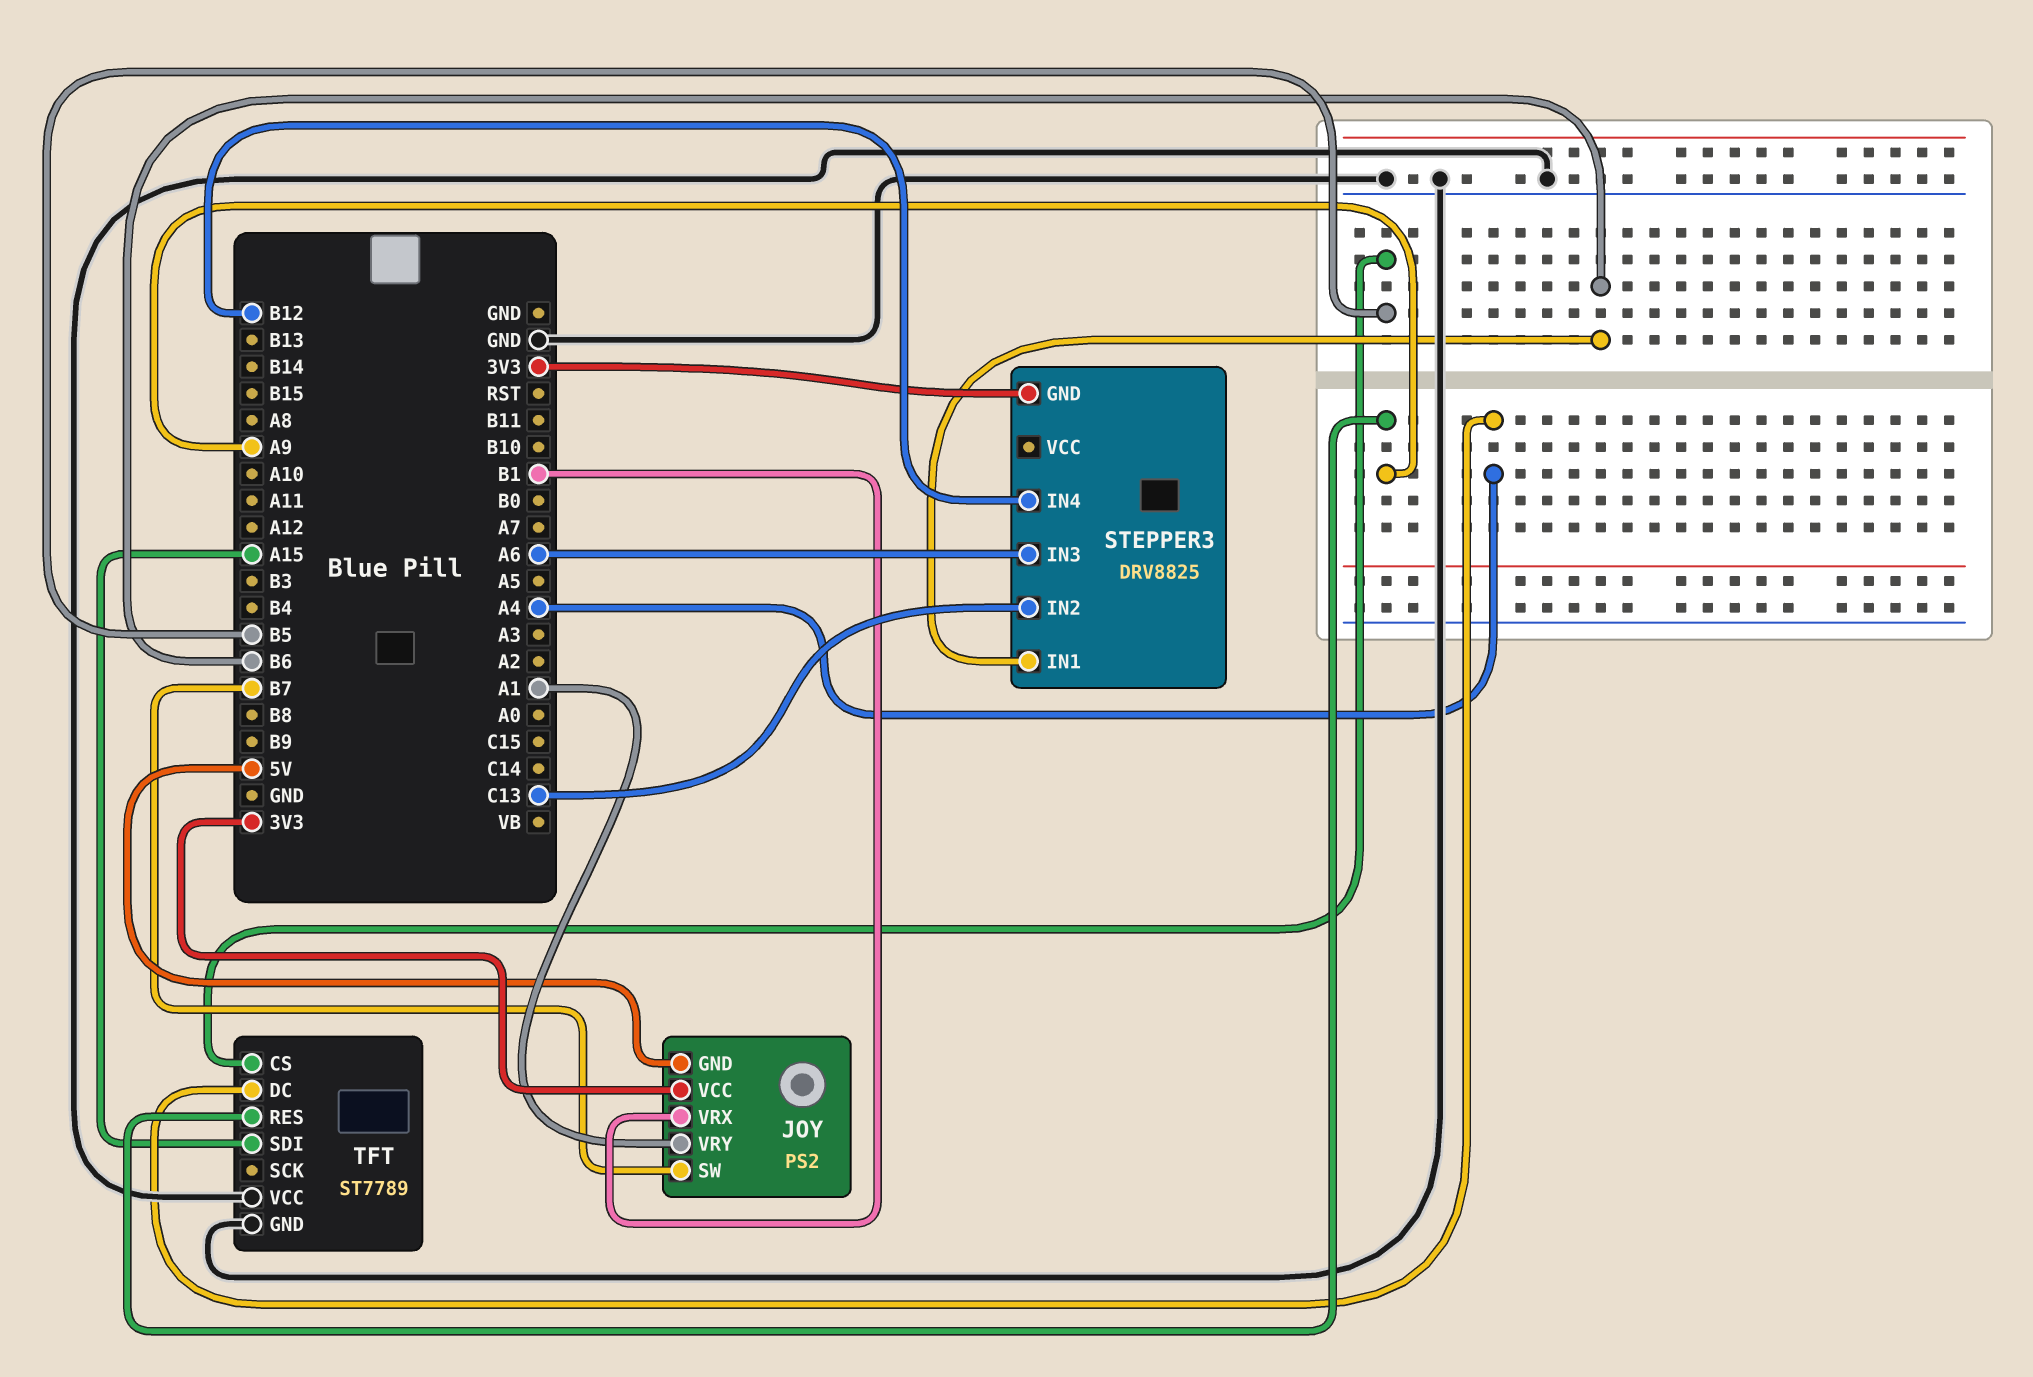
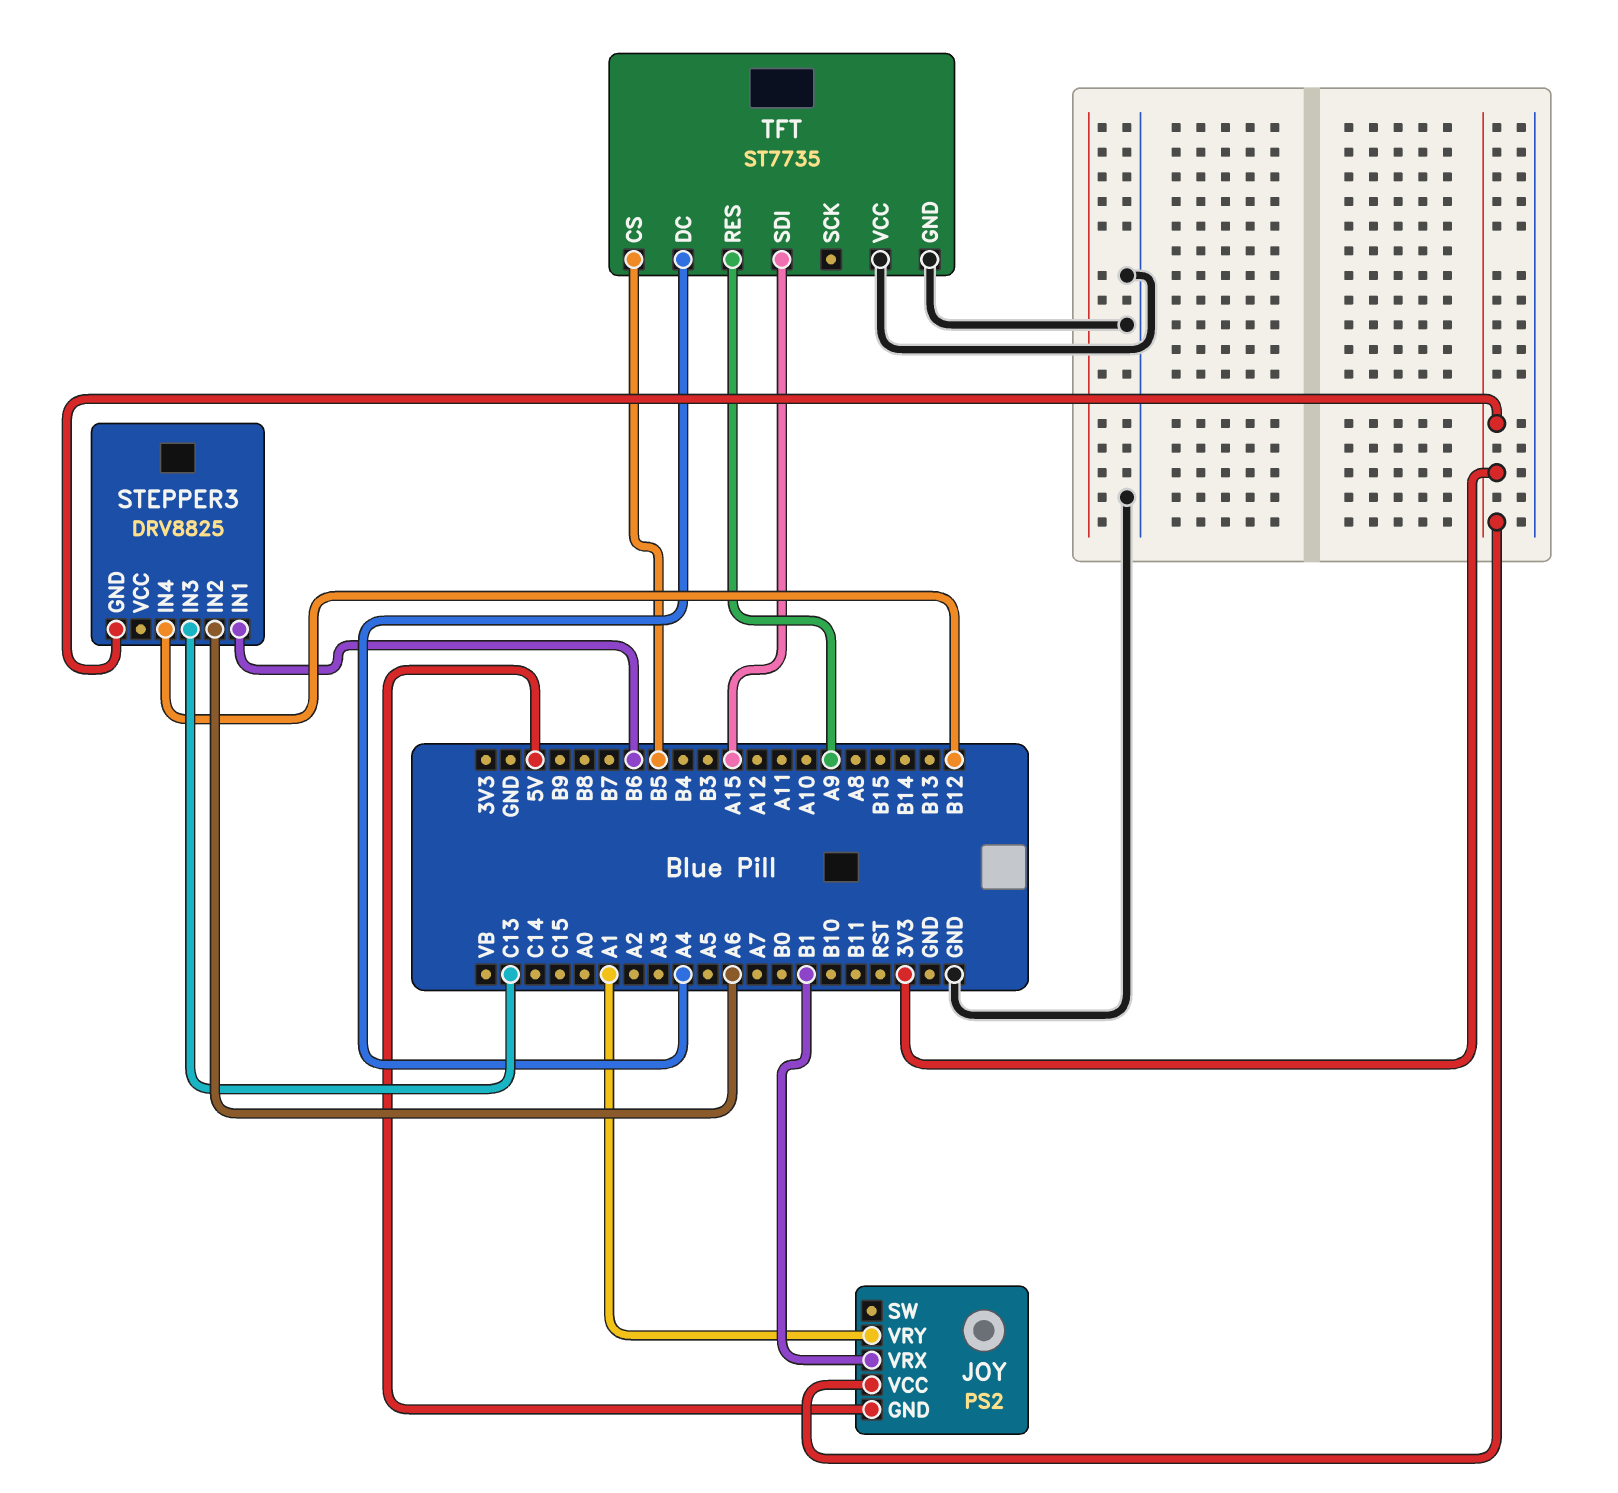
JOY pin SW: B7 -> none
STEPPER3 pin IN2: C13 -> A6
STEPPER3 pin IN3: A6 -> C13
TFT: ST7789 -> ST7735

